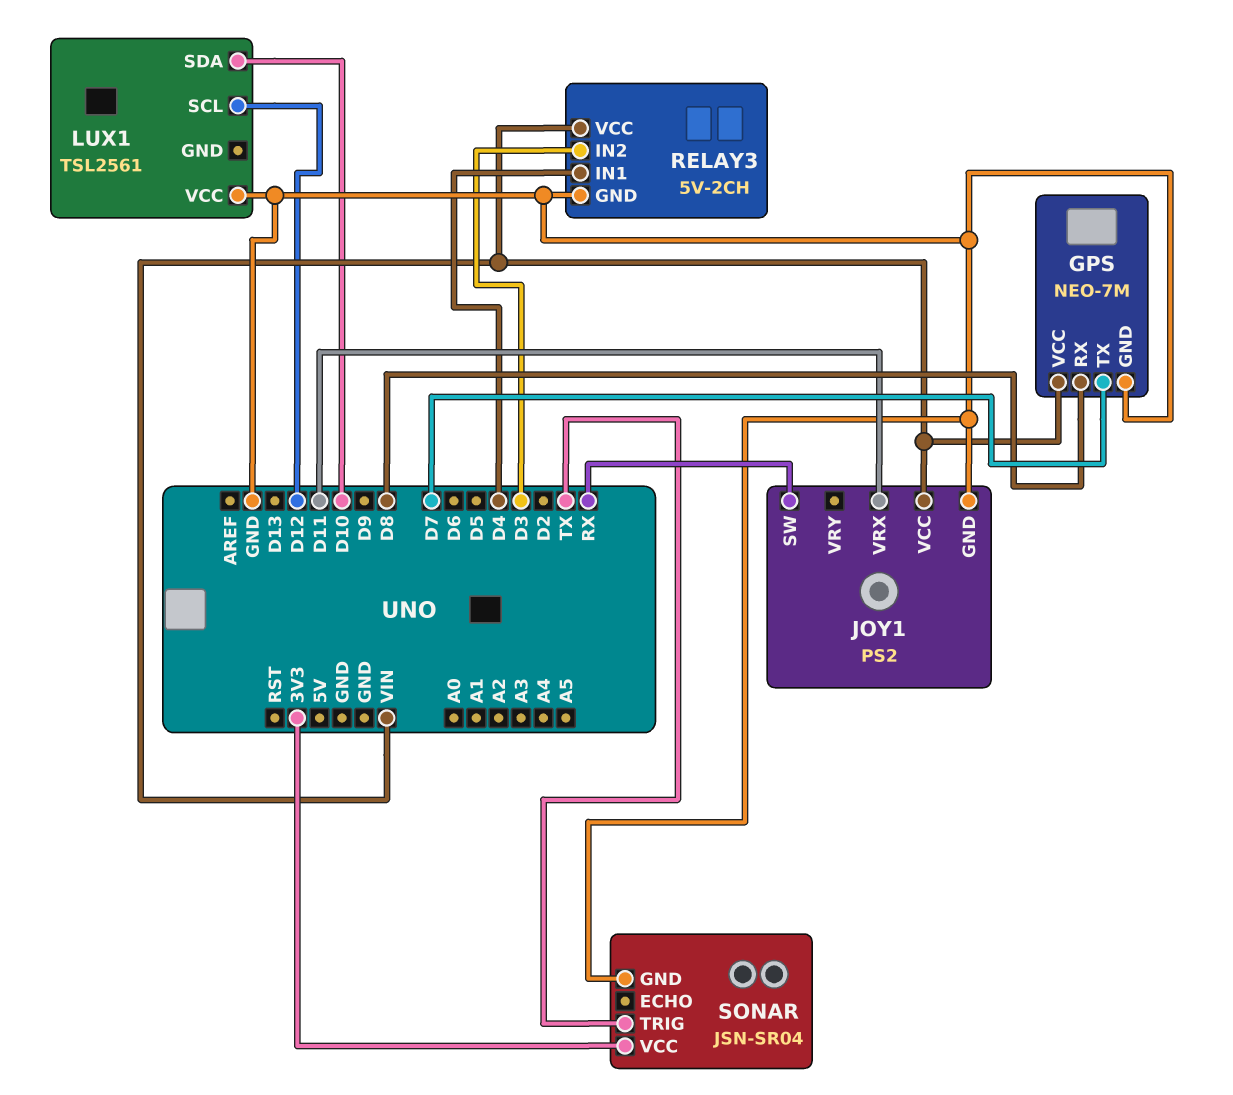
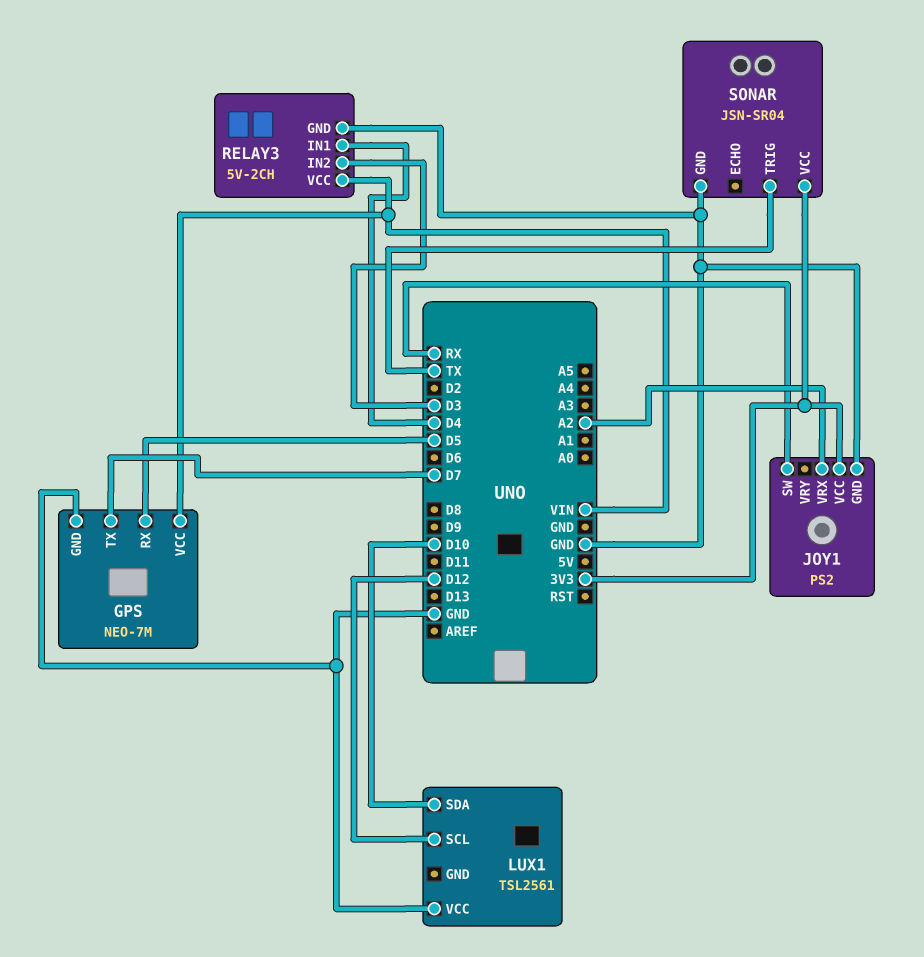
GPS pin RX: D8 -> D5
JOY1 pin VCC: VIN -> 3V3
JOY1 pin VRX: D11 -> A2

